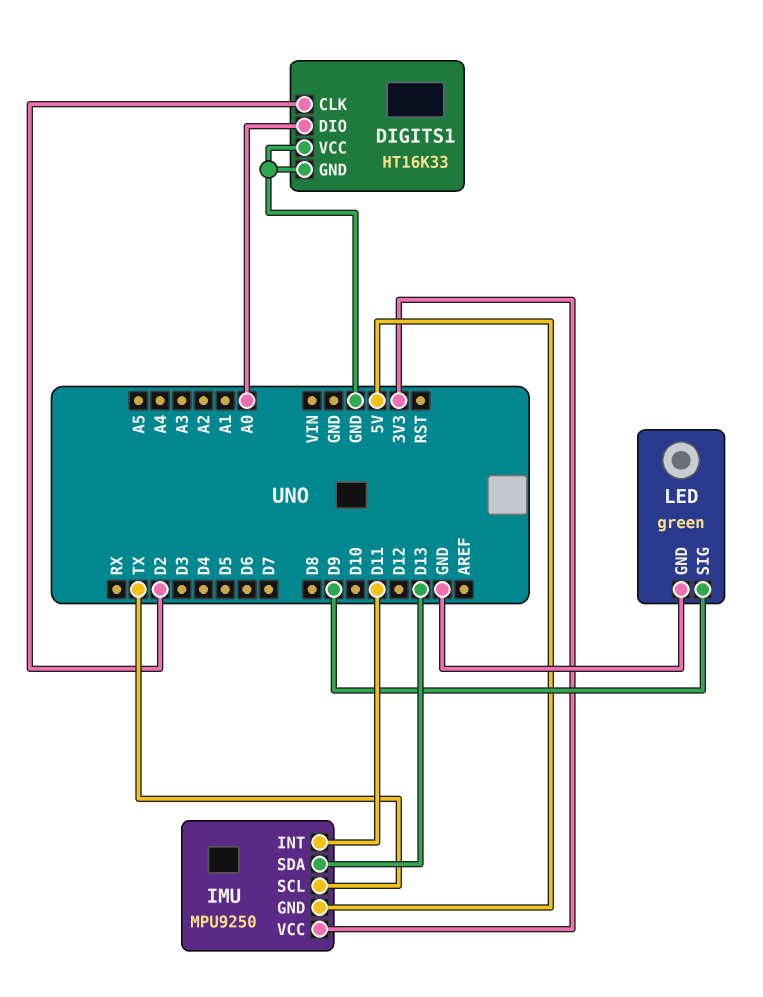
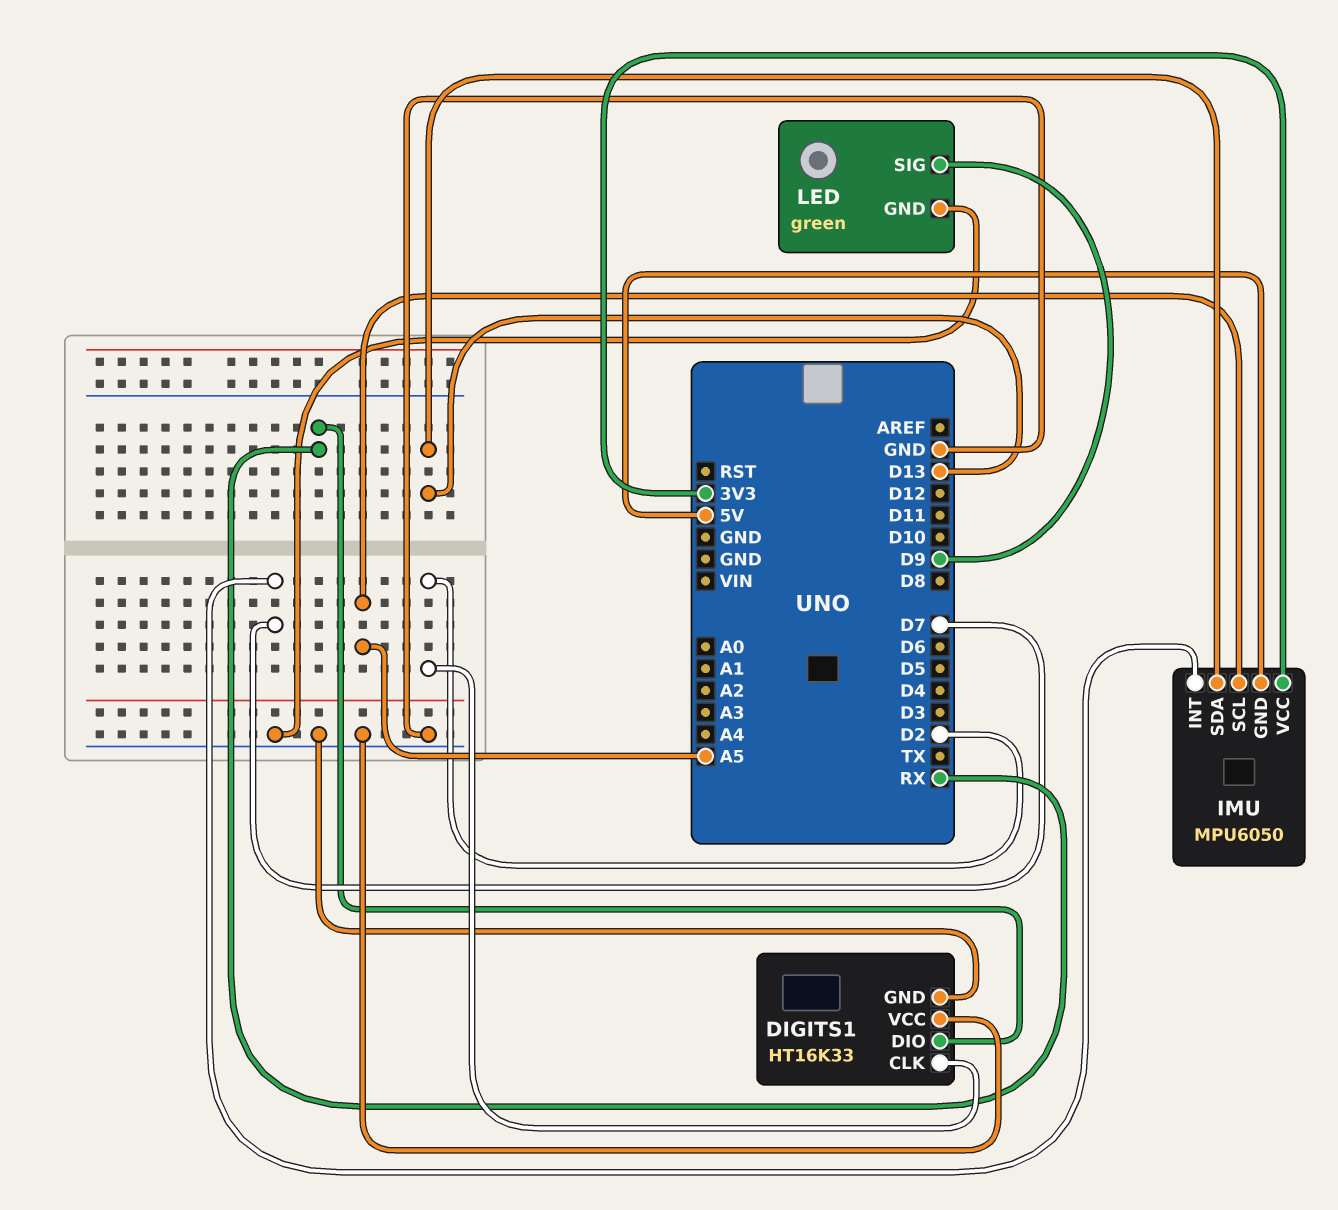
DIGITS1 pin DIO: A0 -> RX
IMU: MPU9250 -> MPU6050
IMU pin INT: D11 -> D7
IMU pin SCL: TX -> A5

